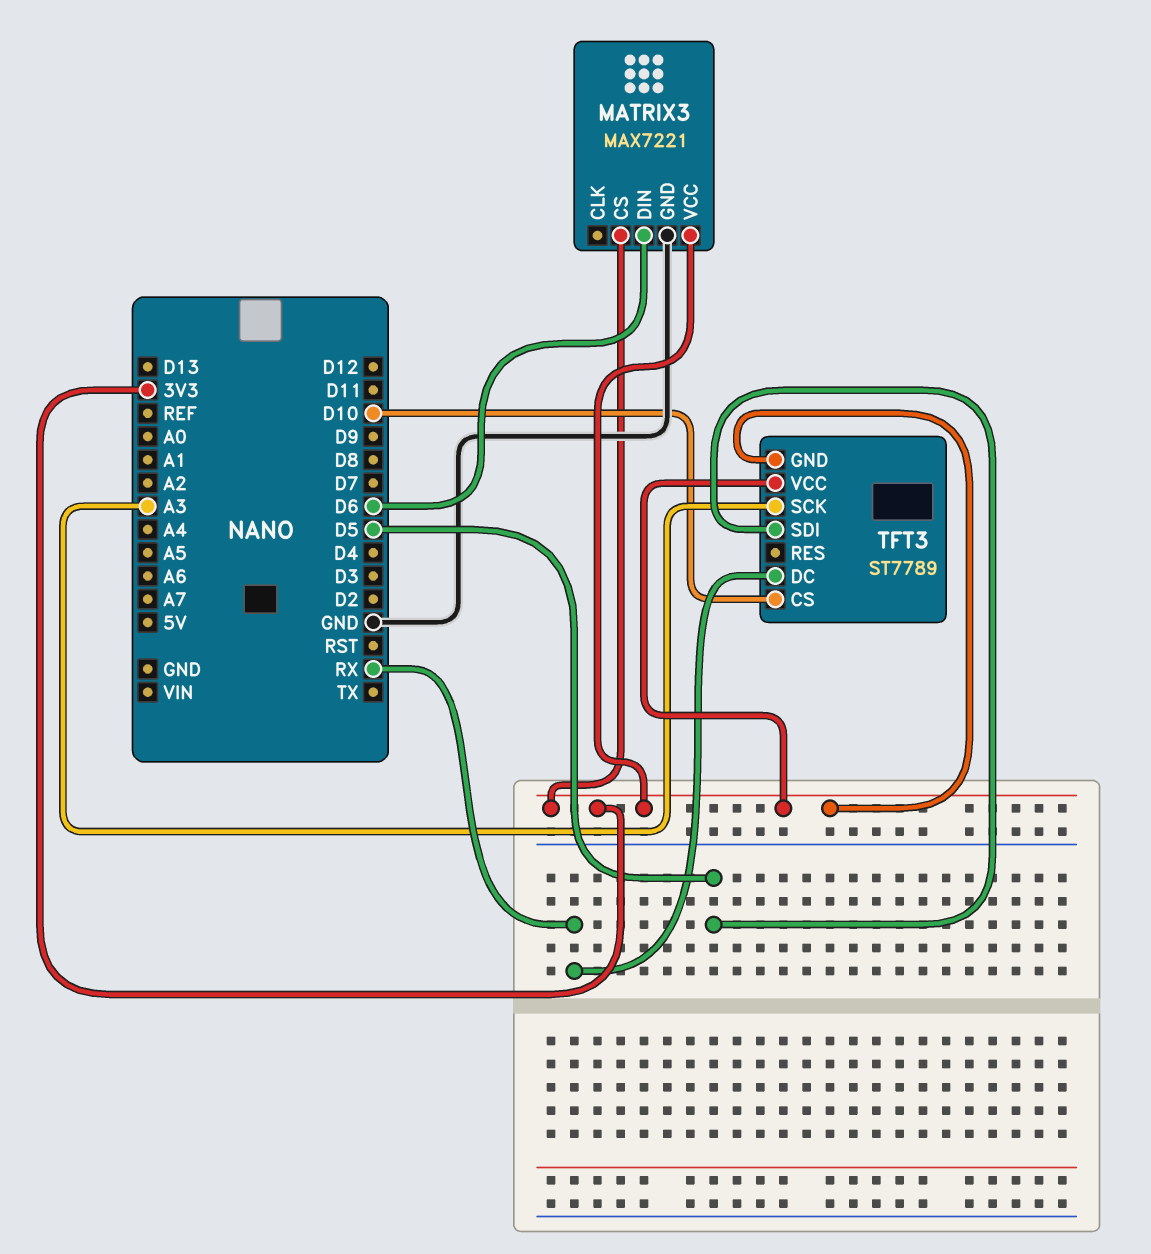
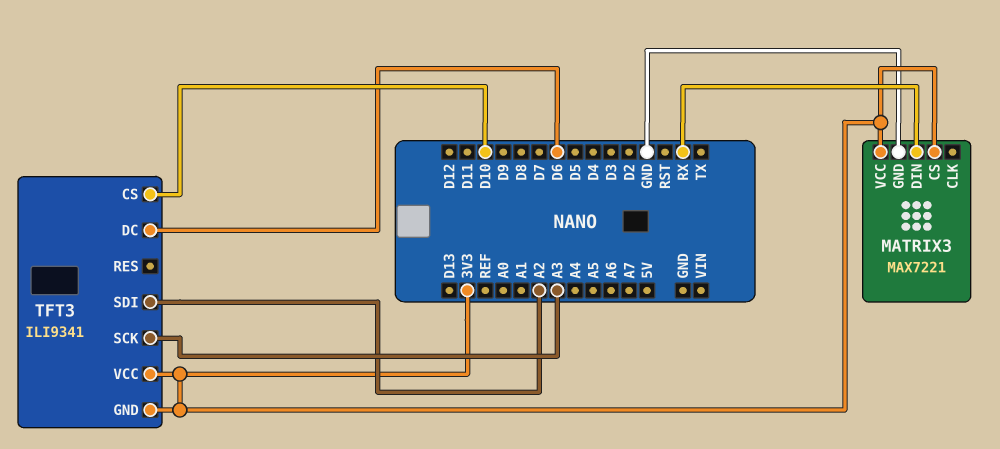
MATRIX3 pin DIN: D6 -> RX
TFT3: ST7789 -> ILI9341
TFT3 pin DC: RX -> D6
TFT3 pin SDI: D5 -> A2

